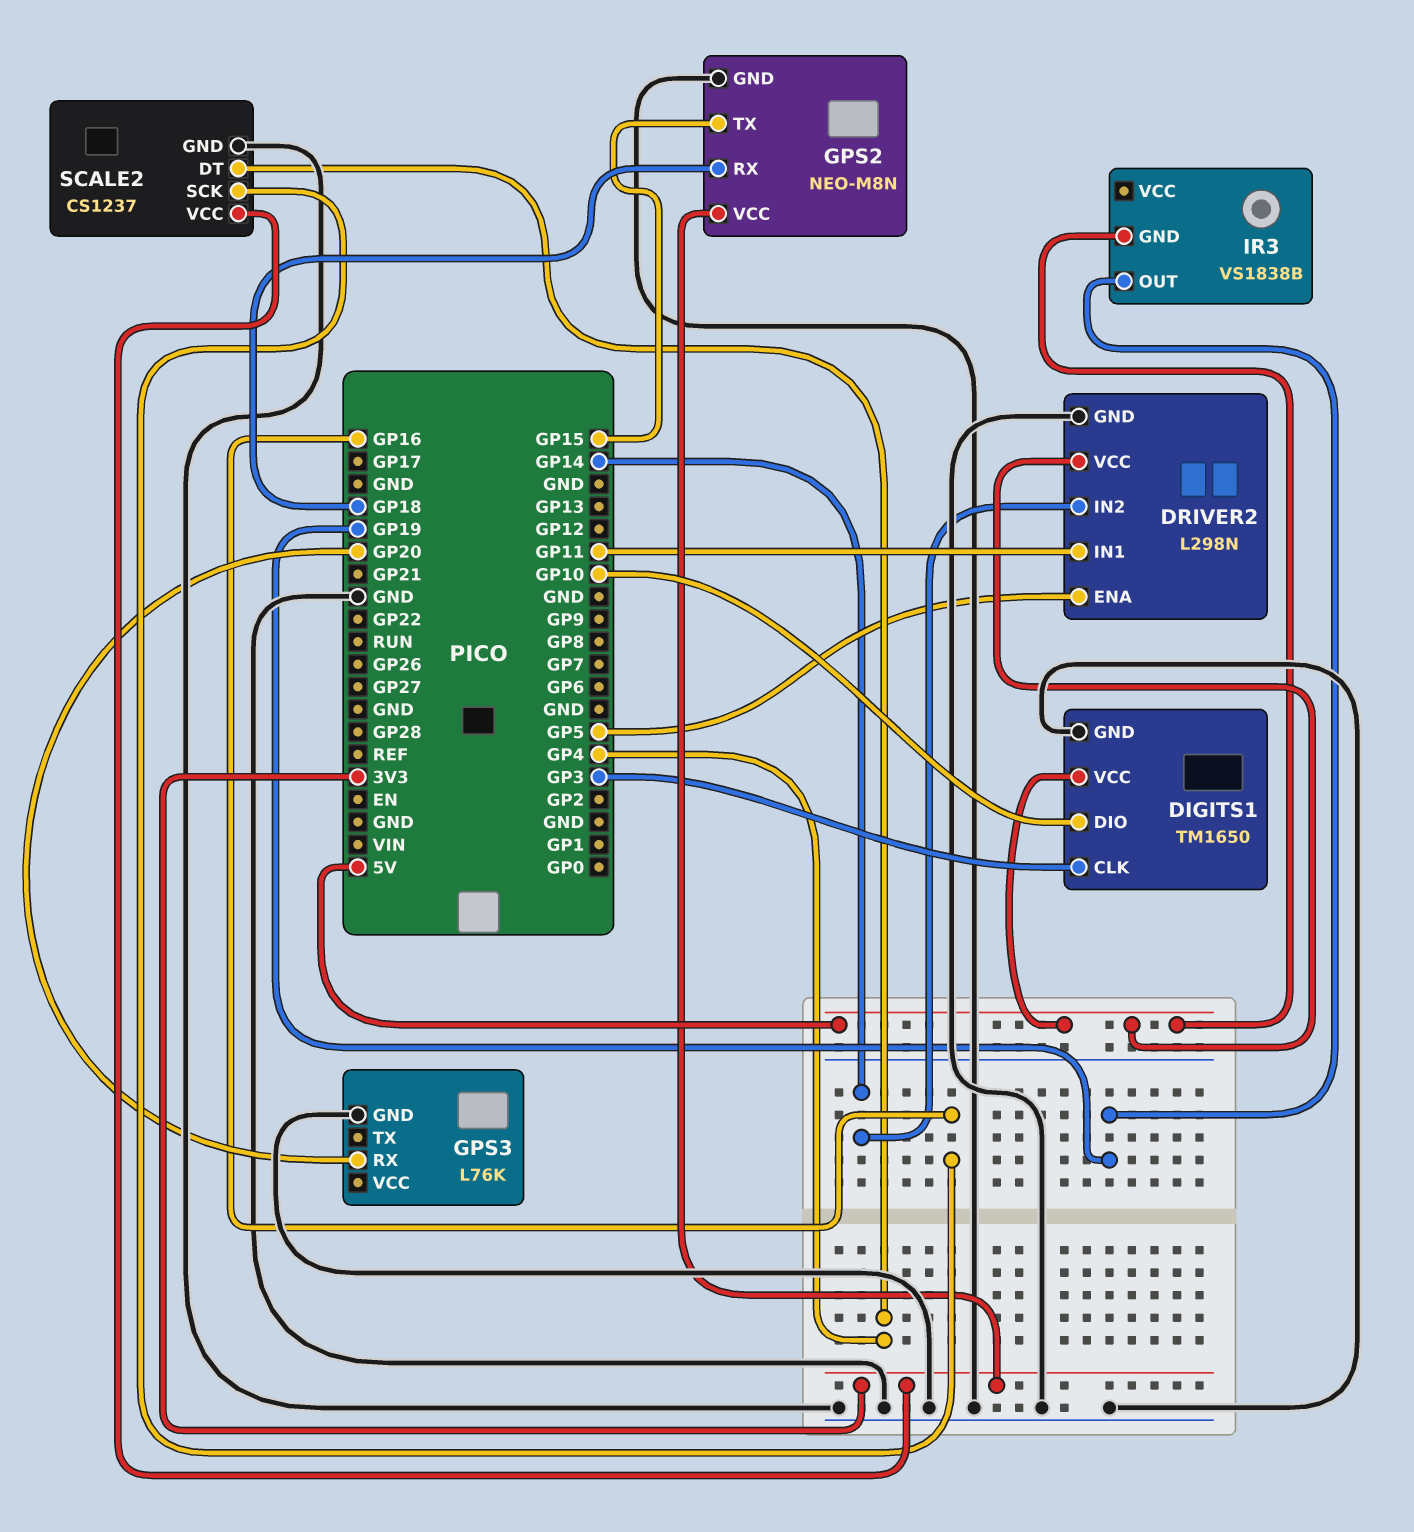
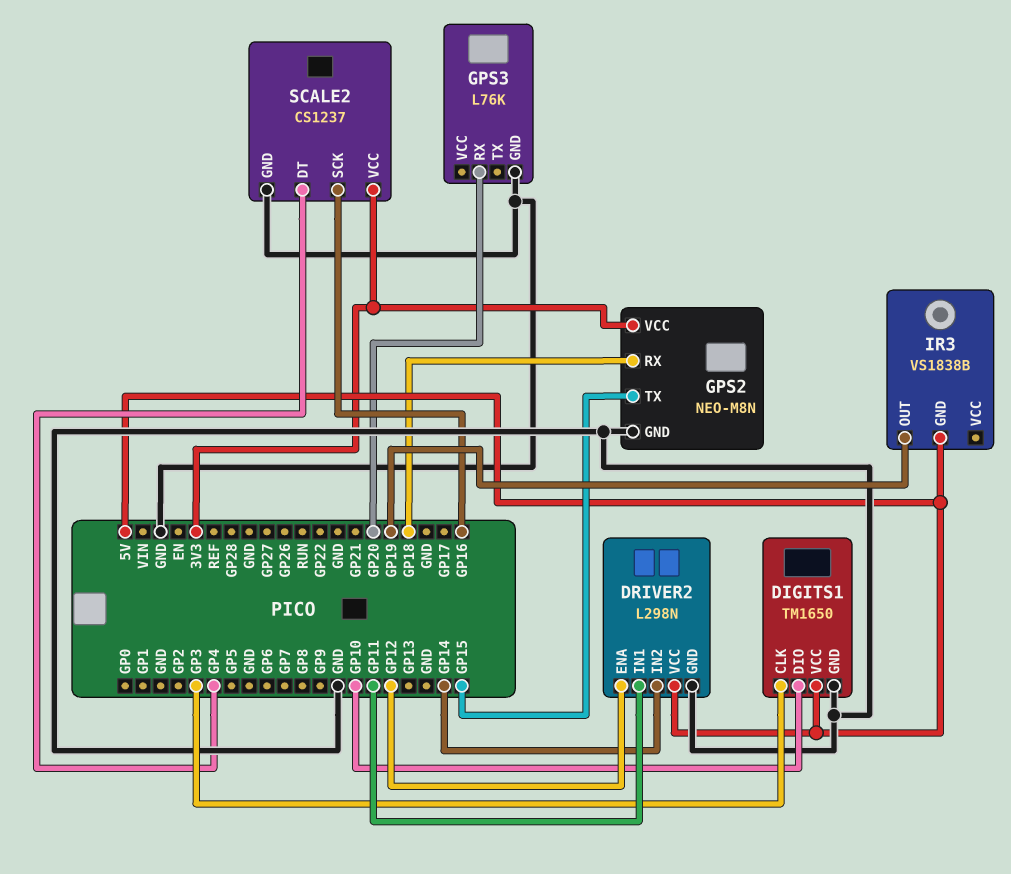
DRIVER2 pin ENA: GP5 -> GP12

